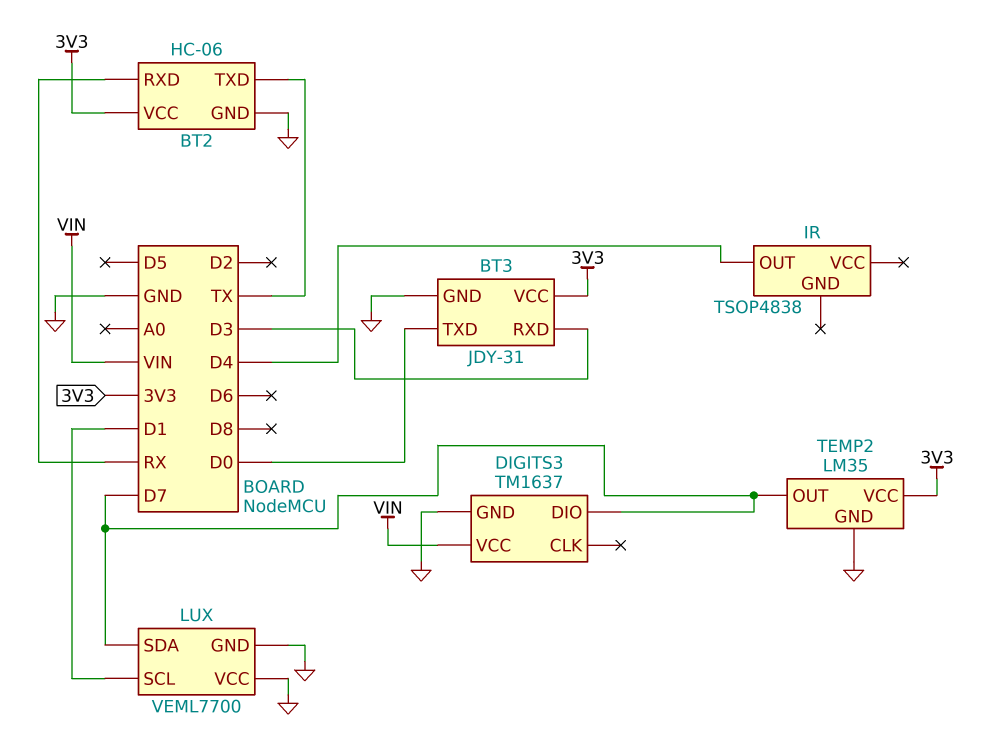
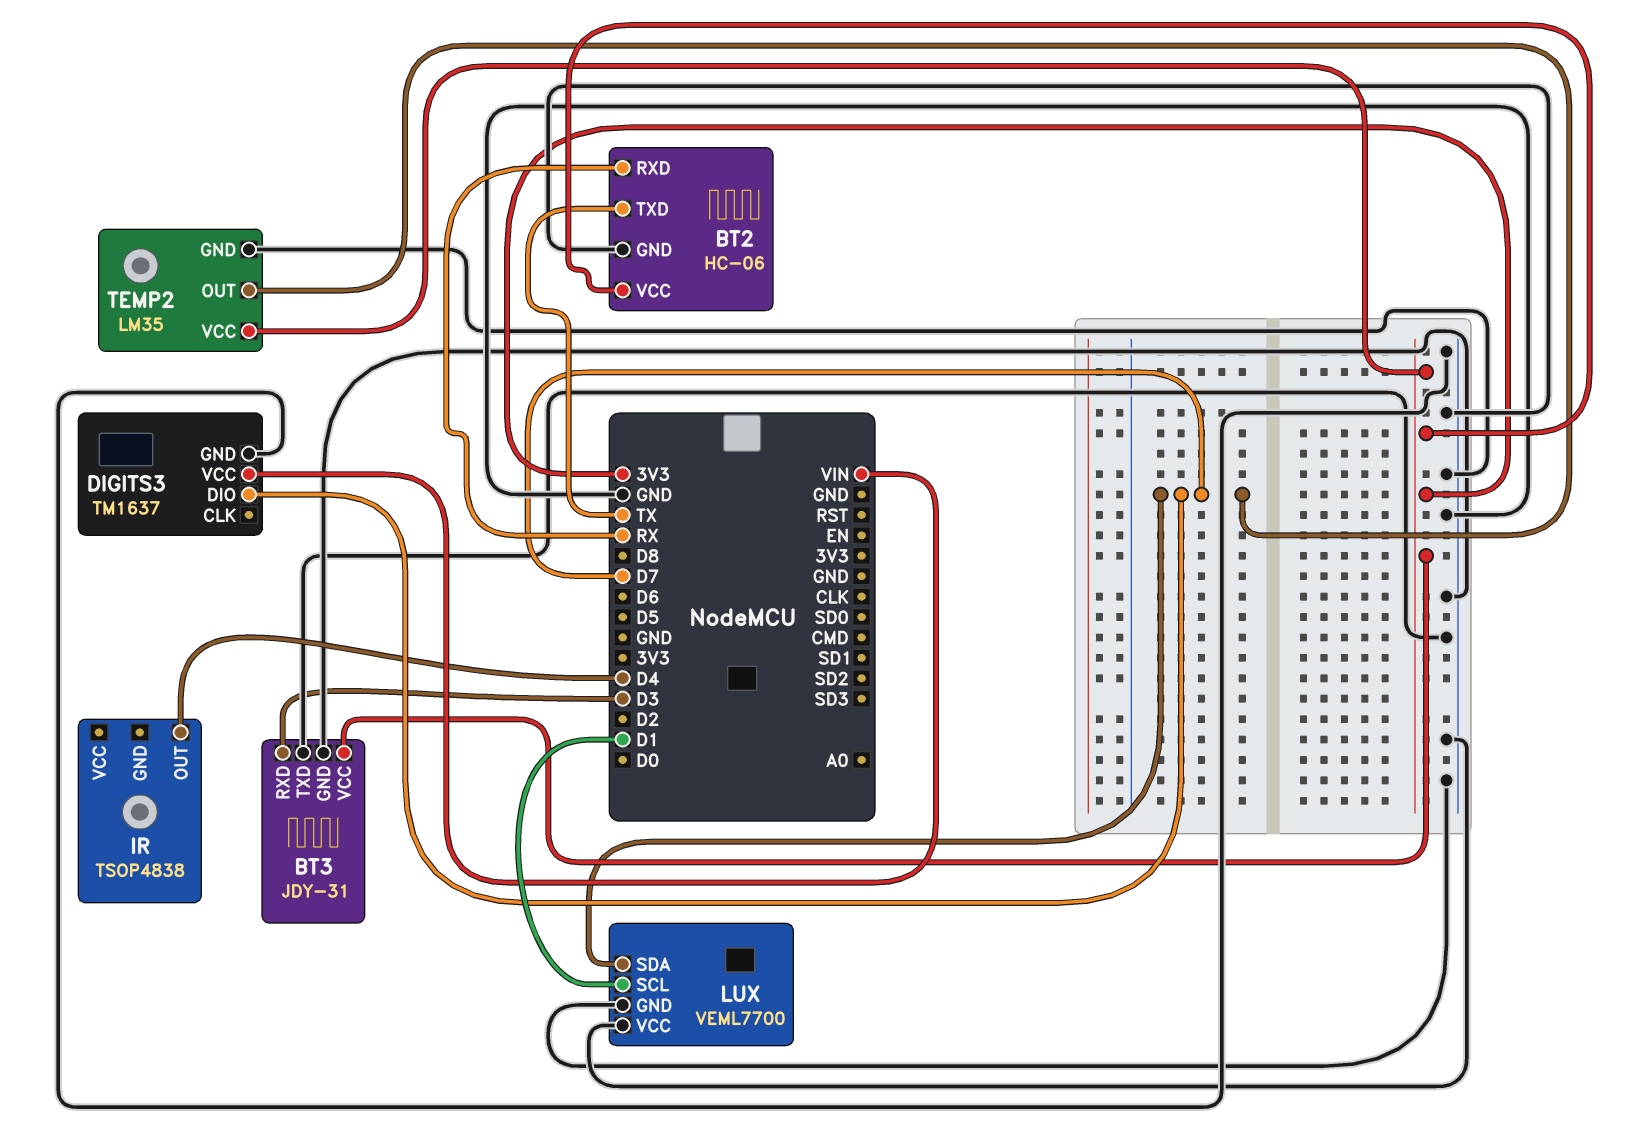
BT3 pin TXD: D0 -> GND

